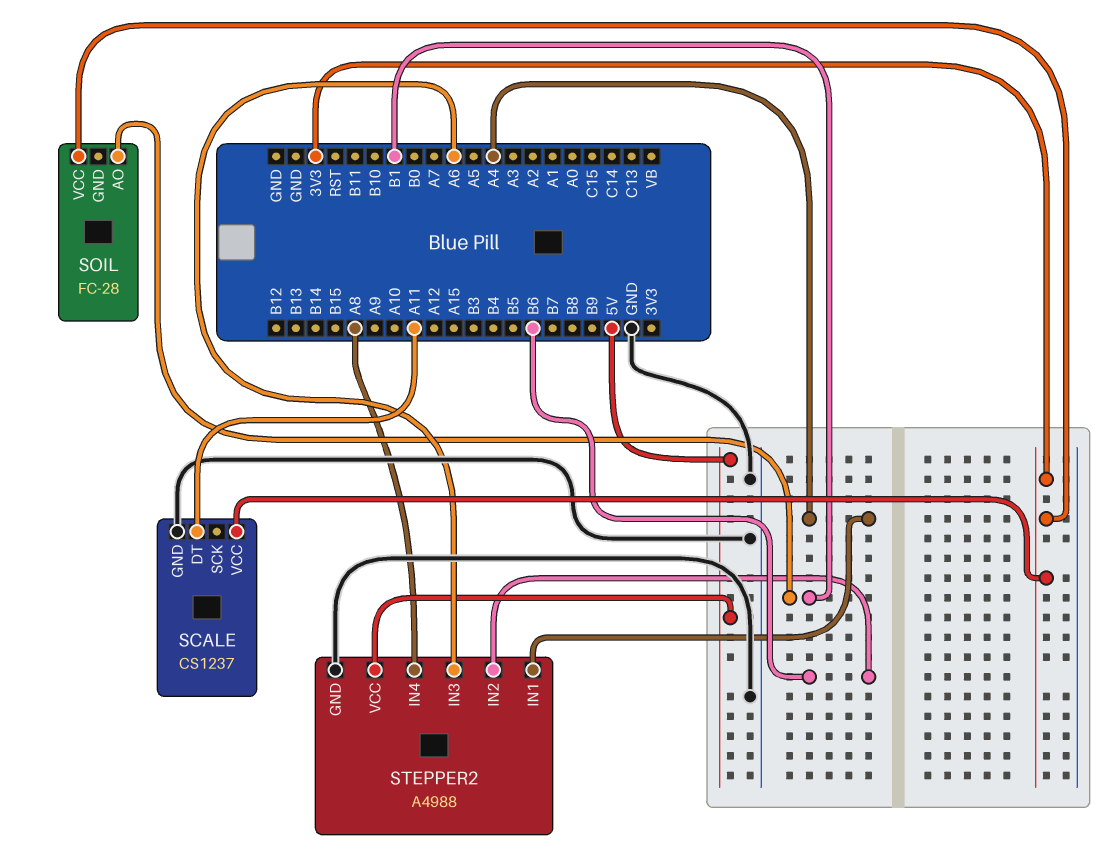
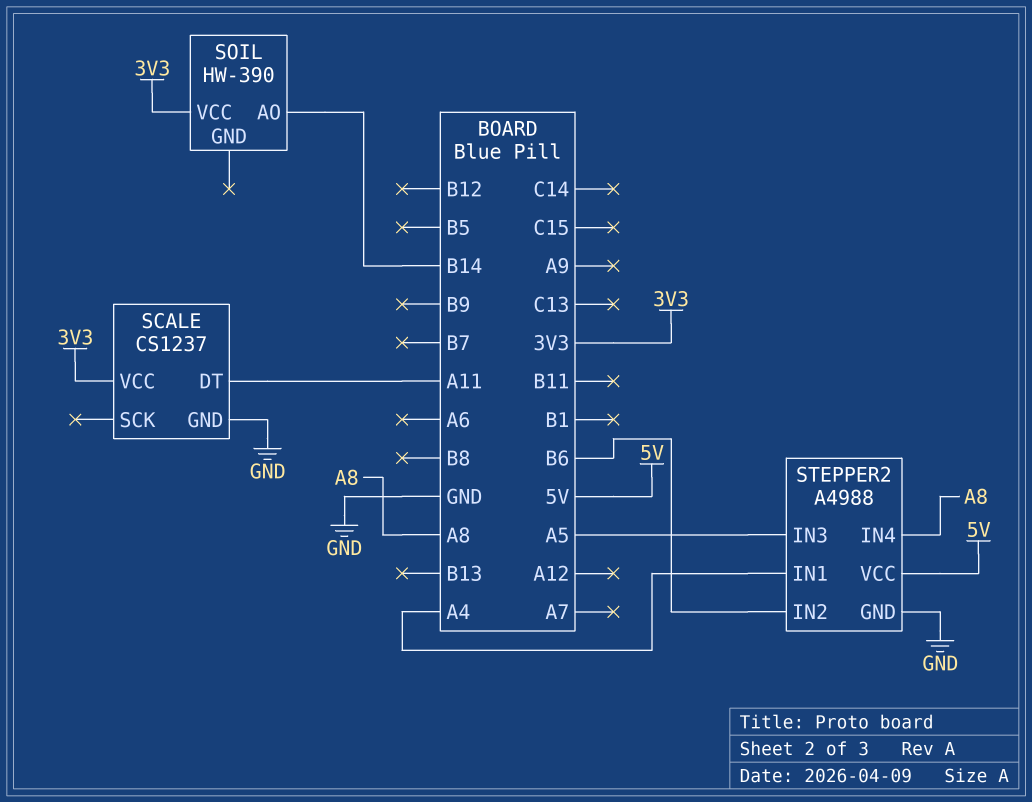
SOIL: FC-28 -> HW-390
SOIL pin AO: B1 -> B14
STEPPER2 pin IN3: A6 -> A5

